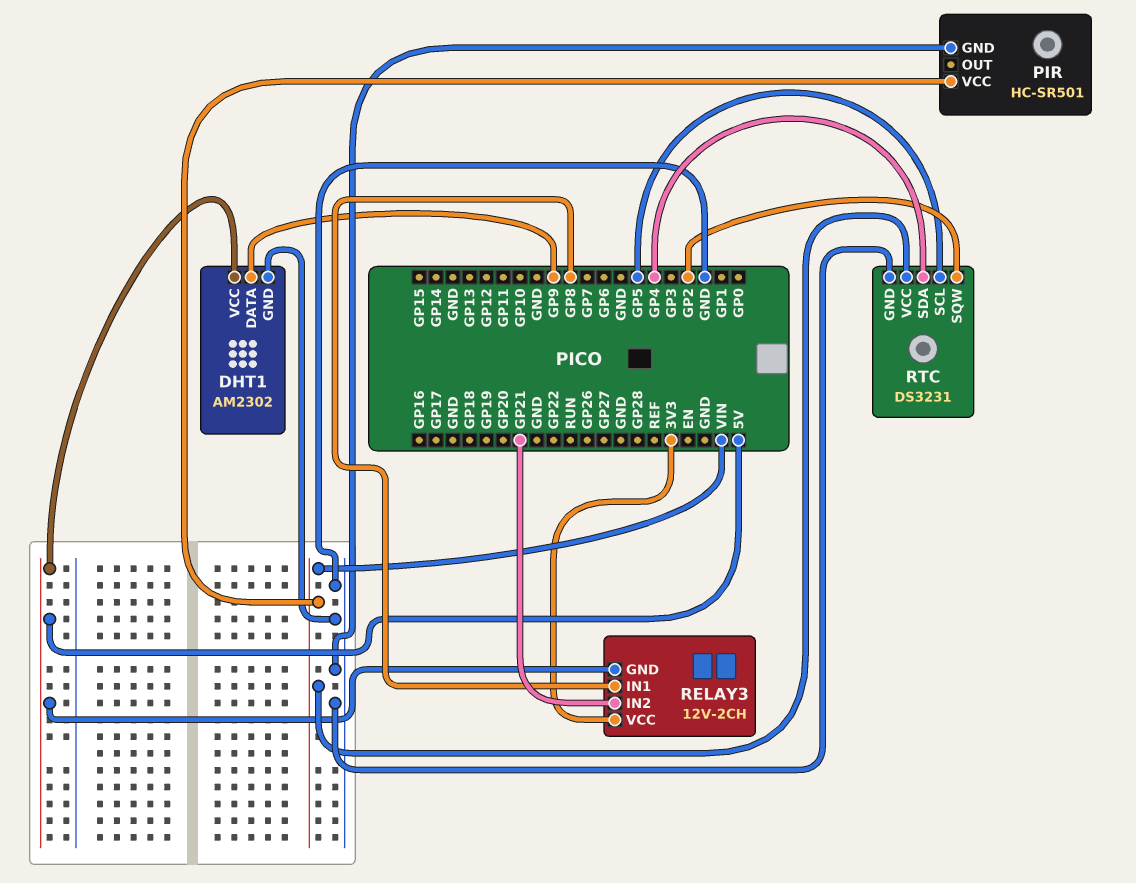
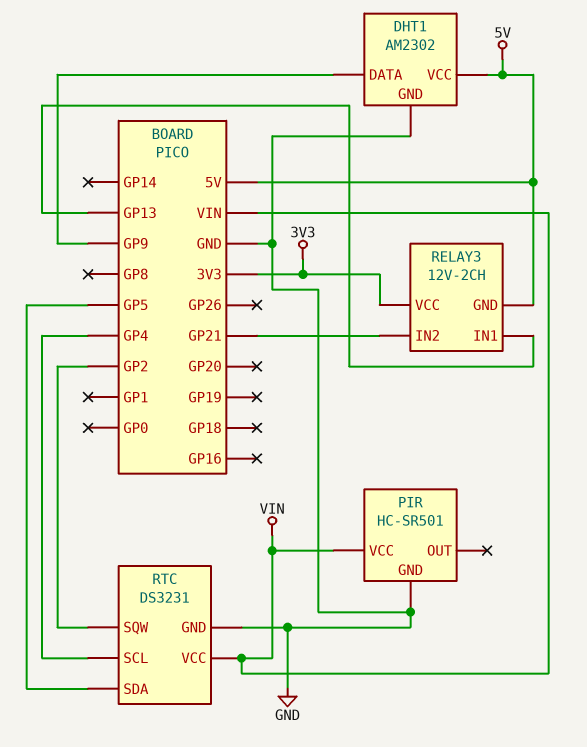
RELAY3 pin IN1: GP8 -> GP13
RTC pin SCL: GP5 -> GP4
RTC pin SDA: GP4 -> GP5

